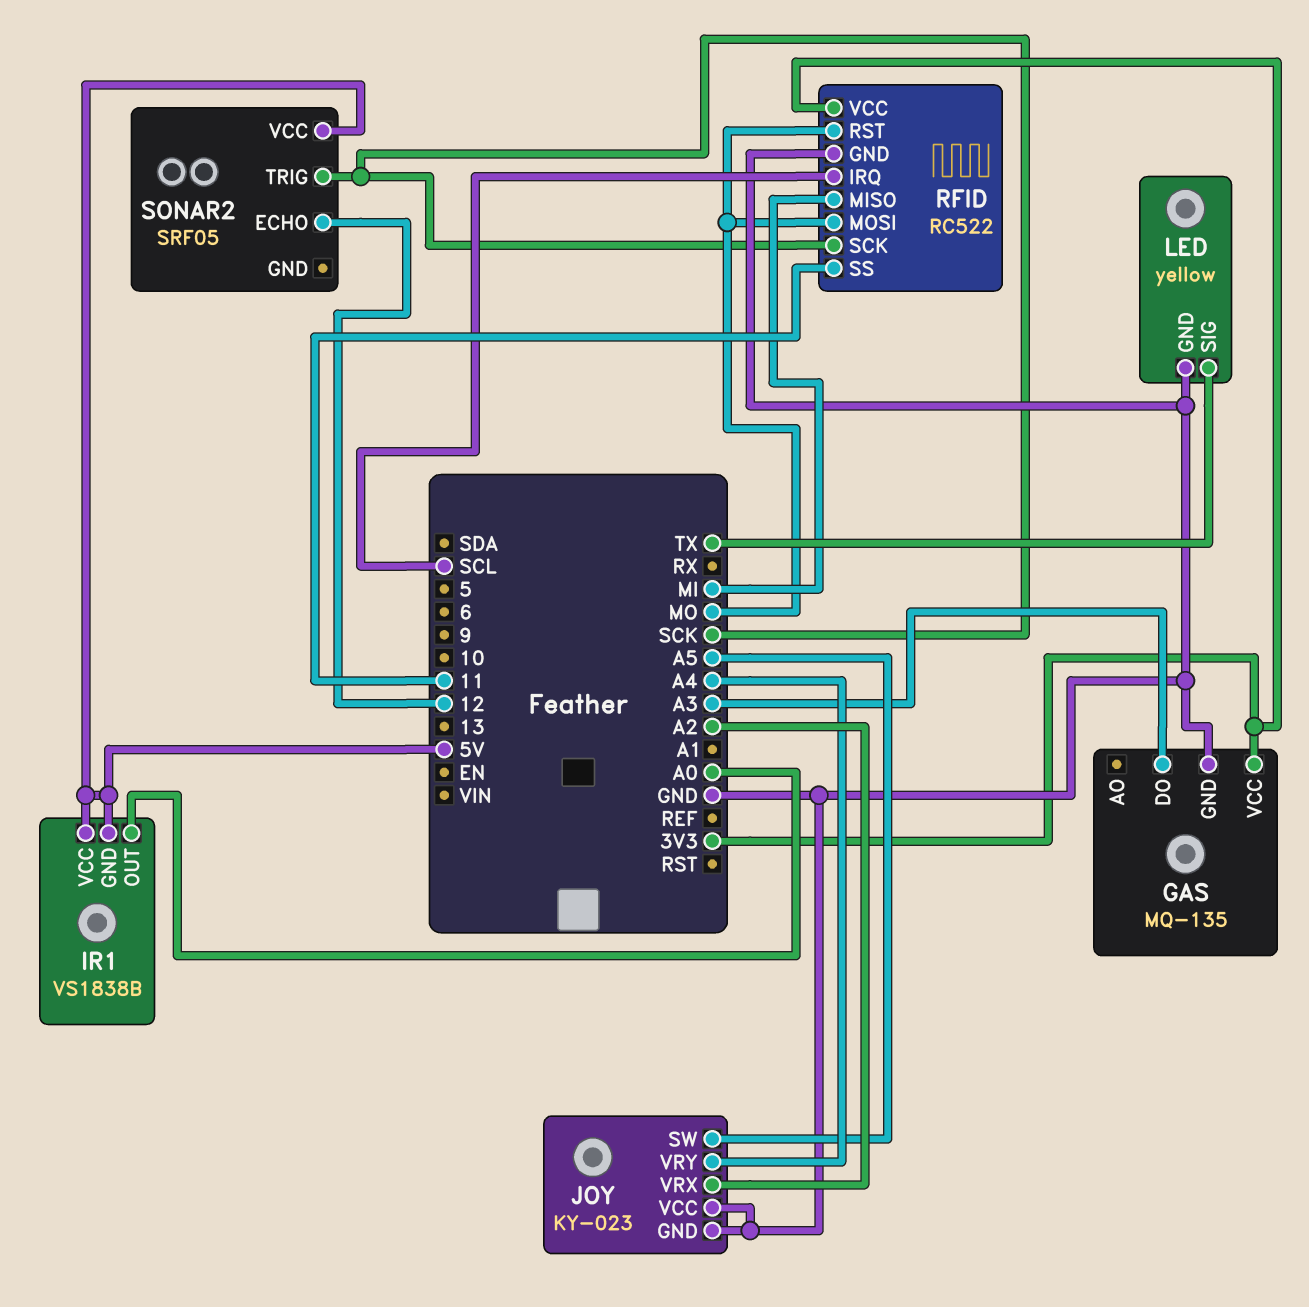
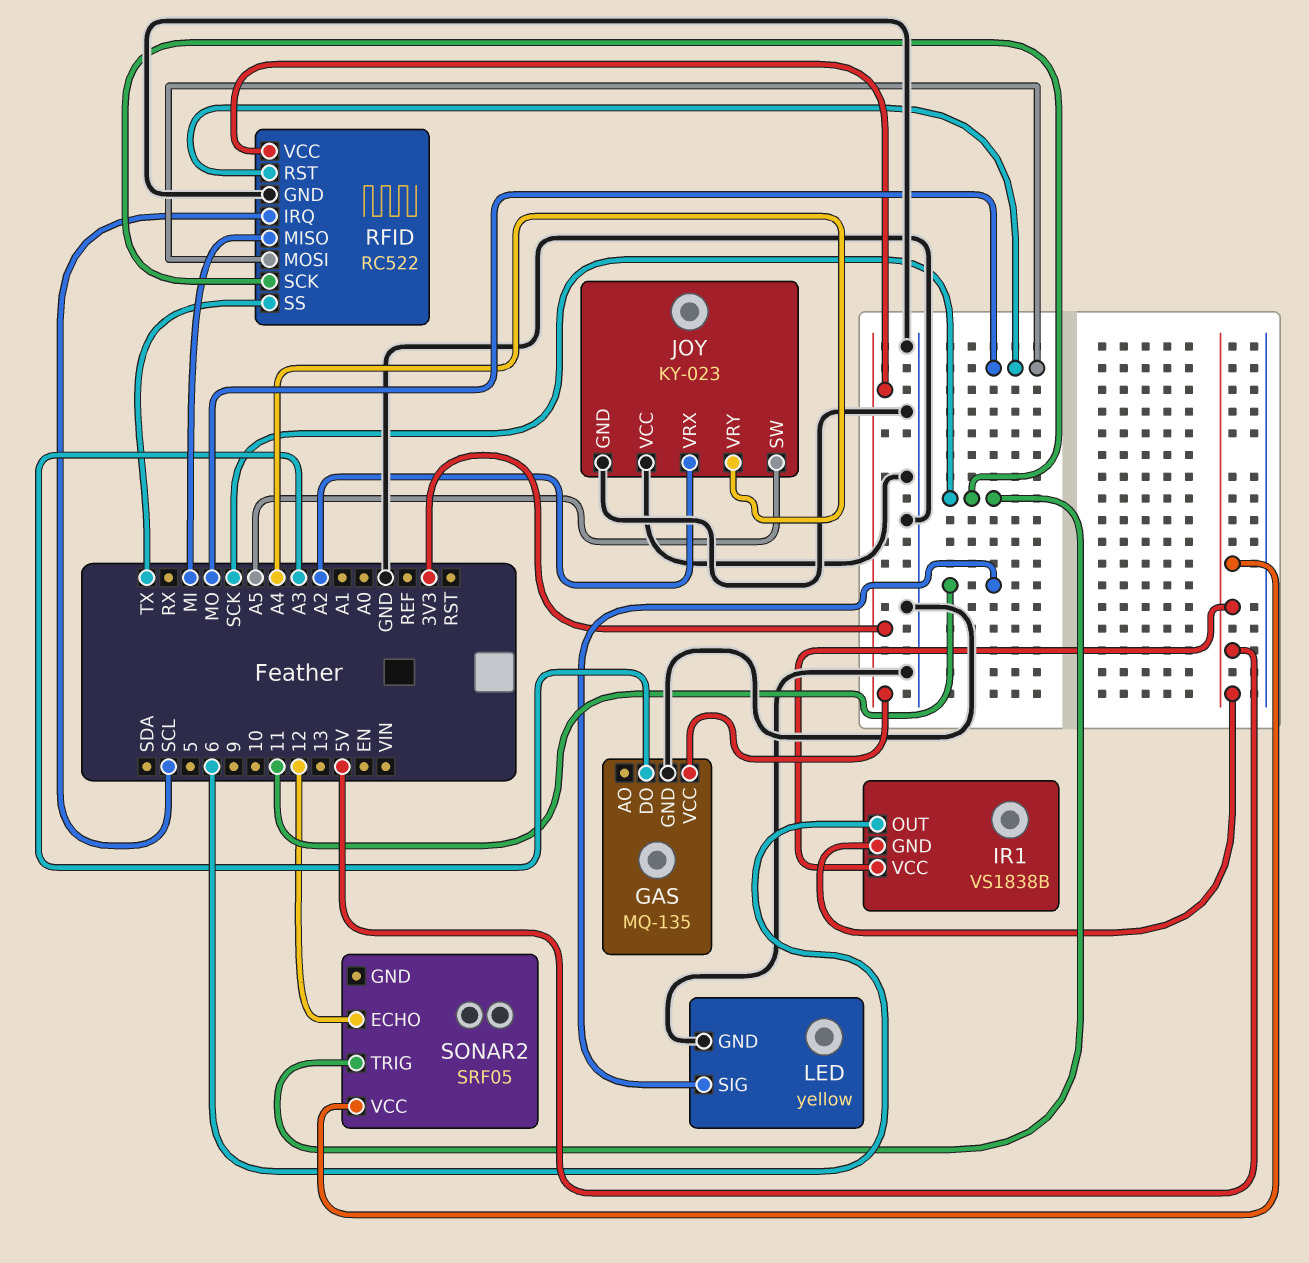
IR1 pin OUT: A0 -> 6
LED pin SIG: TX -> 11
RFID pin SS: 11 -> TX

